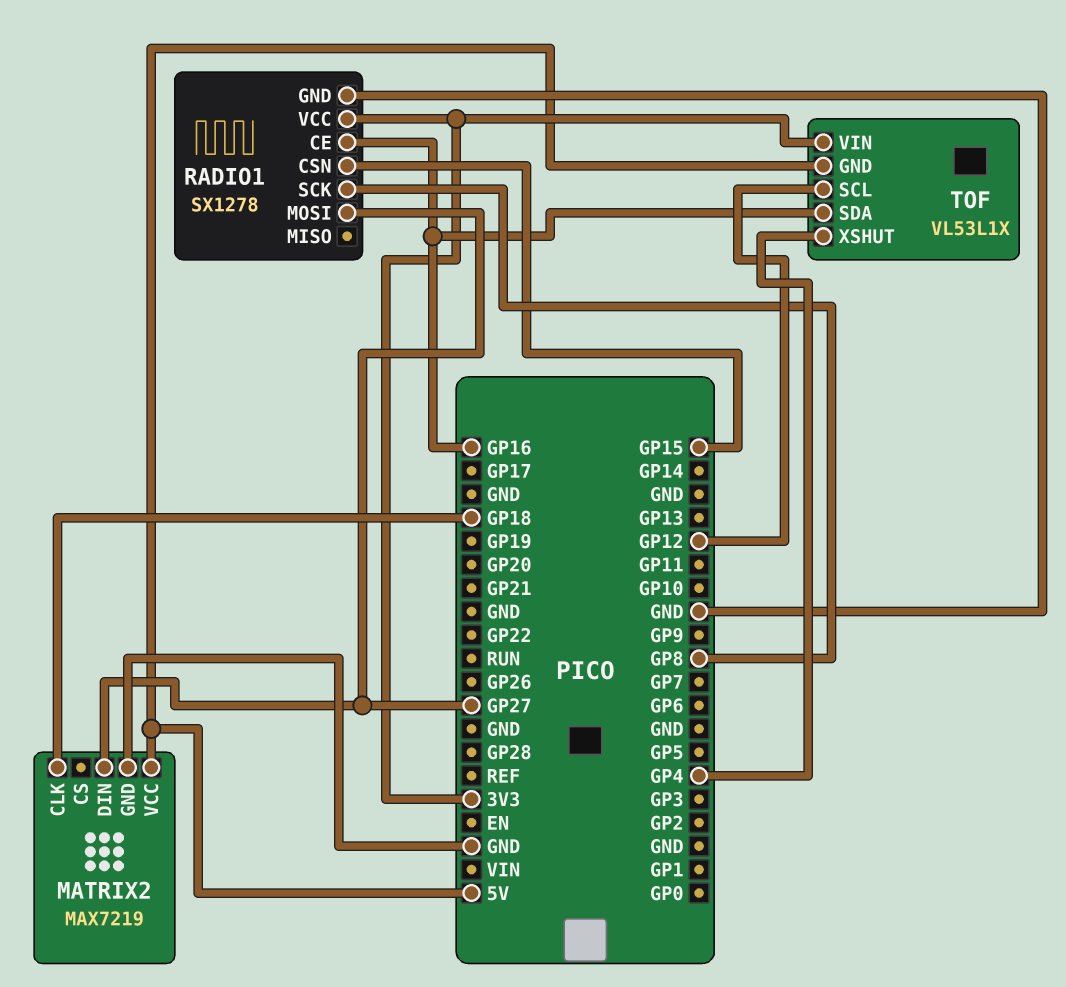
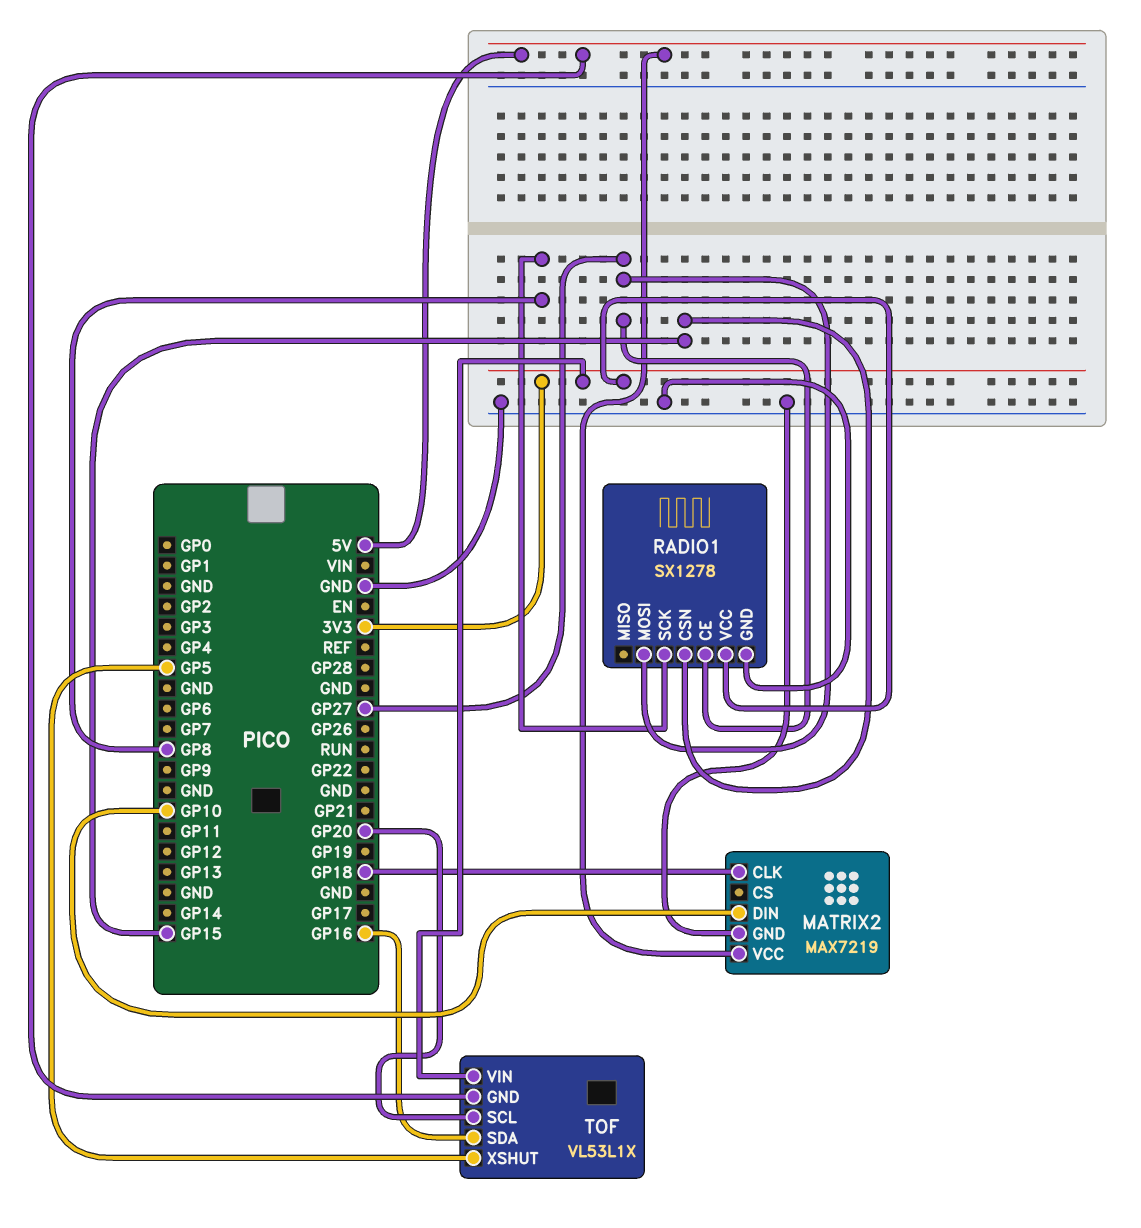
MATRIX2 pin DIN: GP27 -> GP10
RADIO1 pin CE: GP16 -> GP27
TOF pin SCL: GP12 -> GP20
TOF pin XSHUT: GP4 -> GP5

